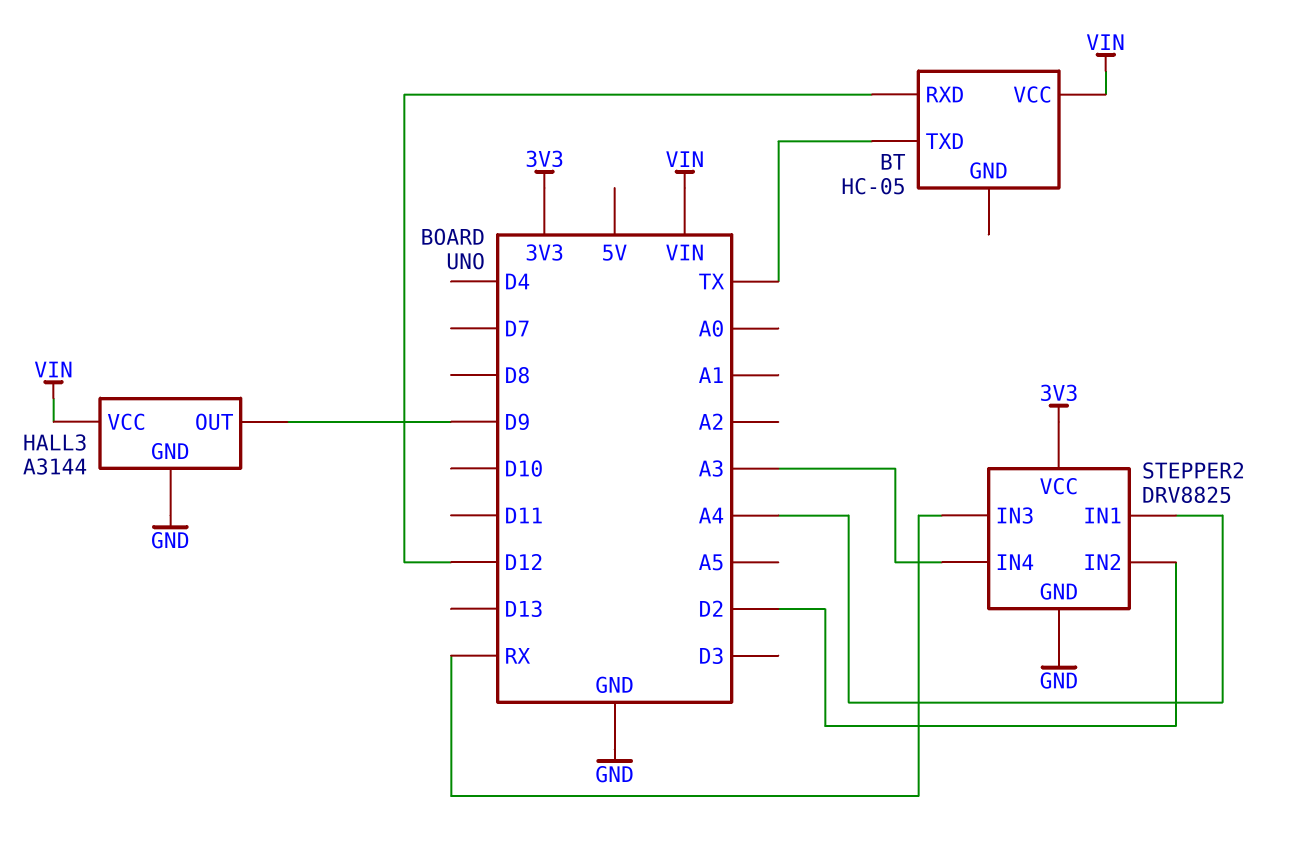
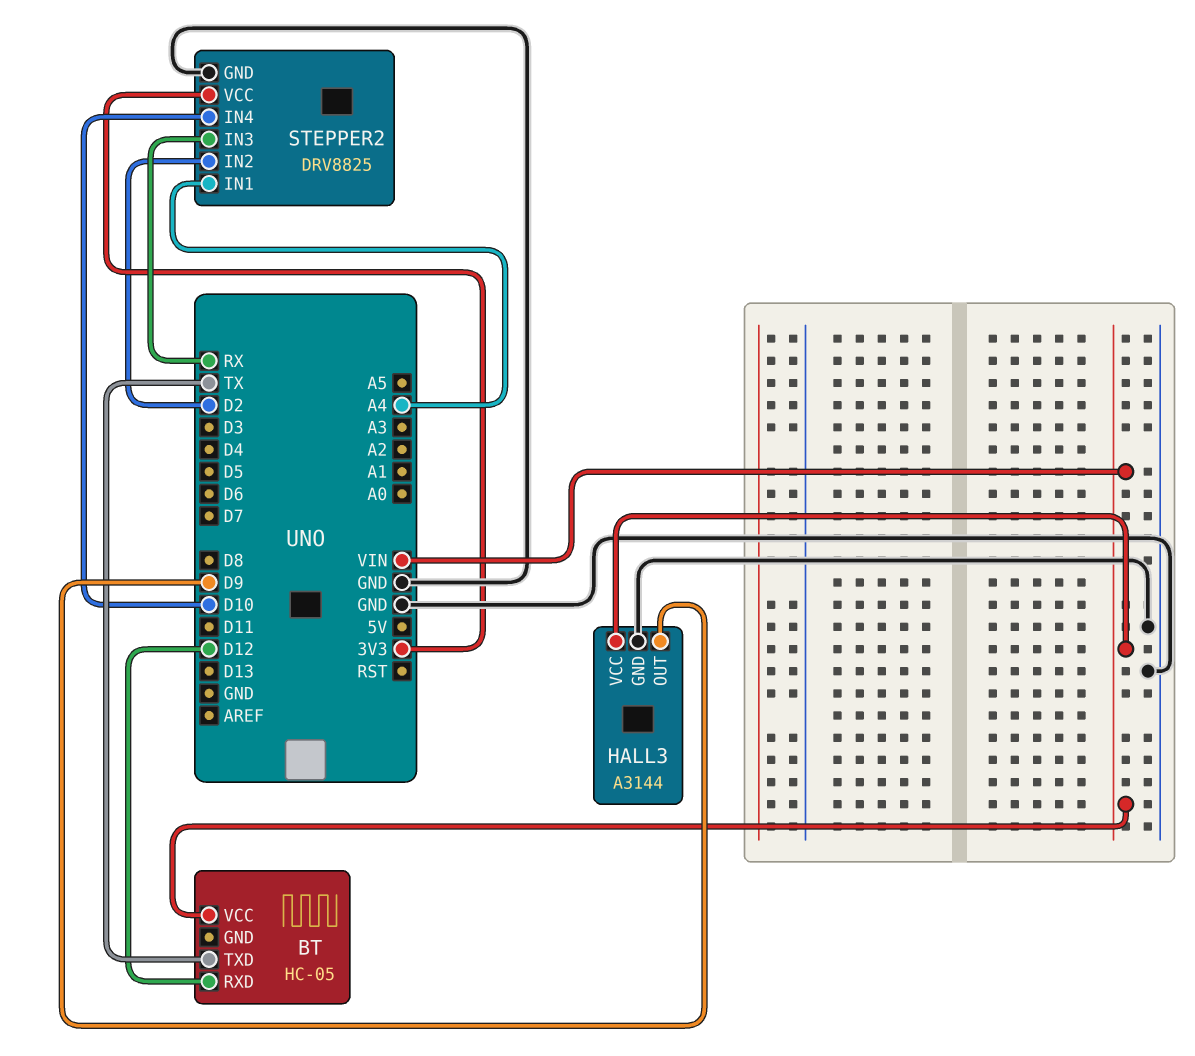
STEPPER2 pin IN4: A3 -> D10

